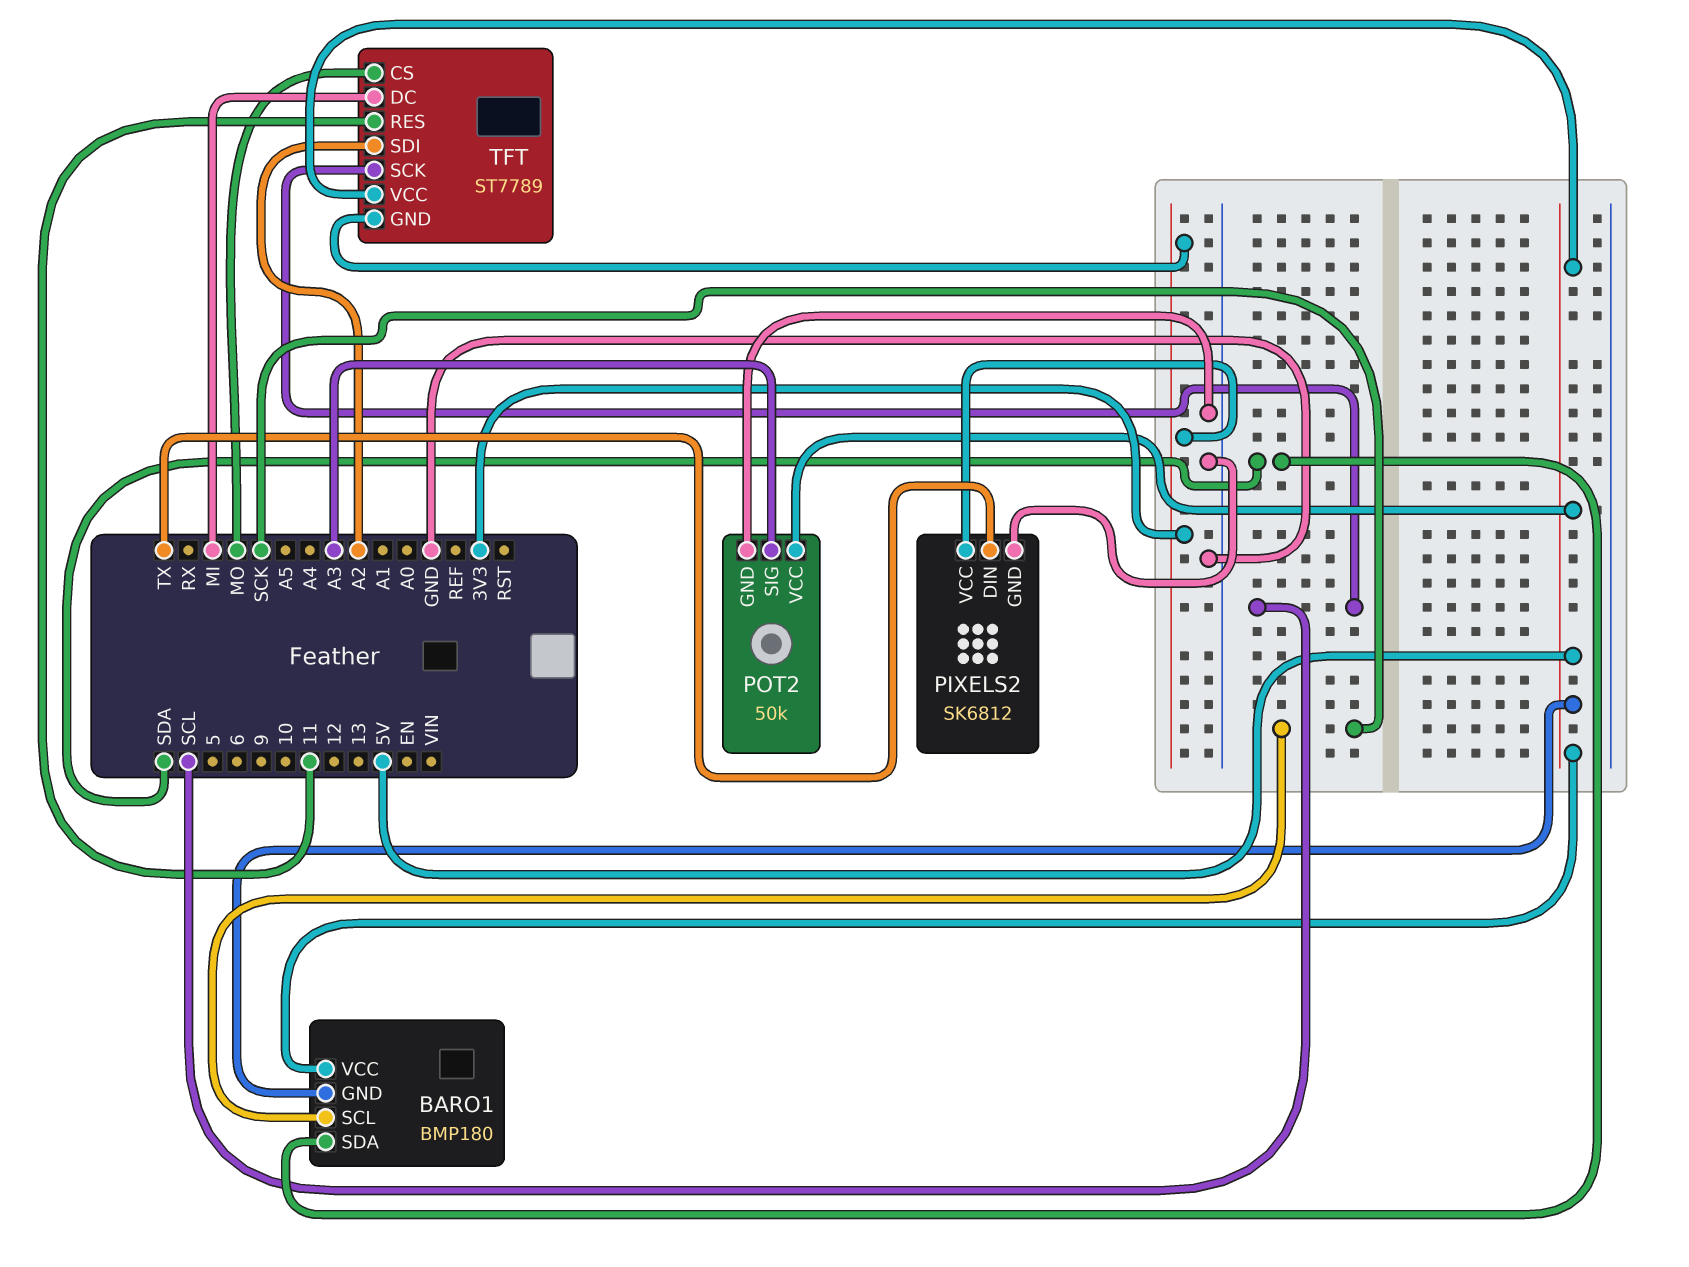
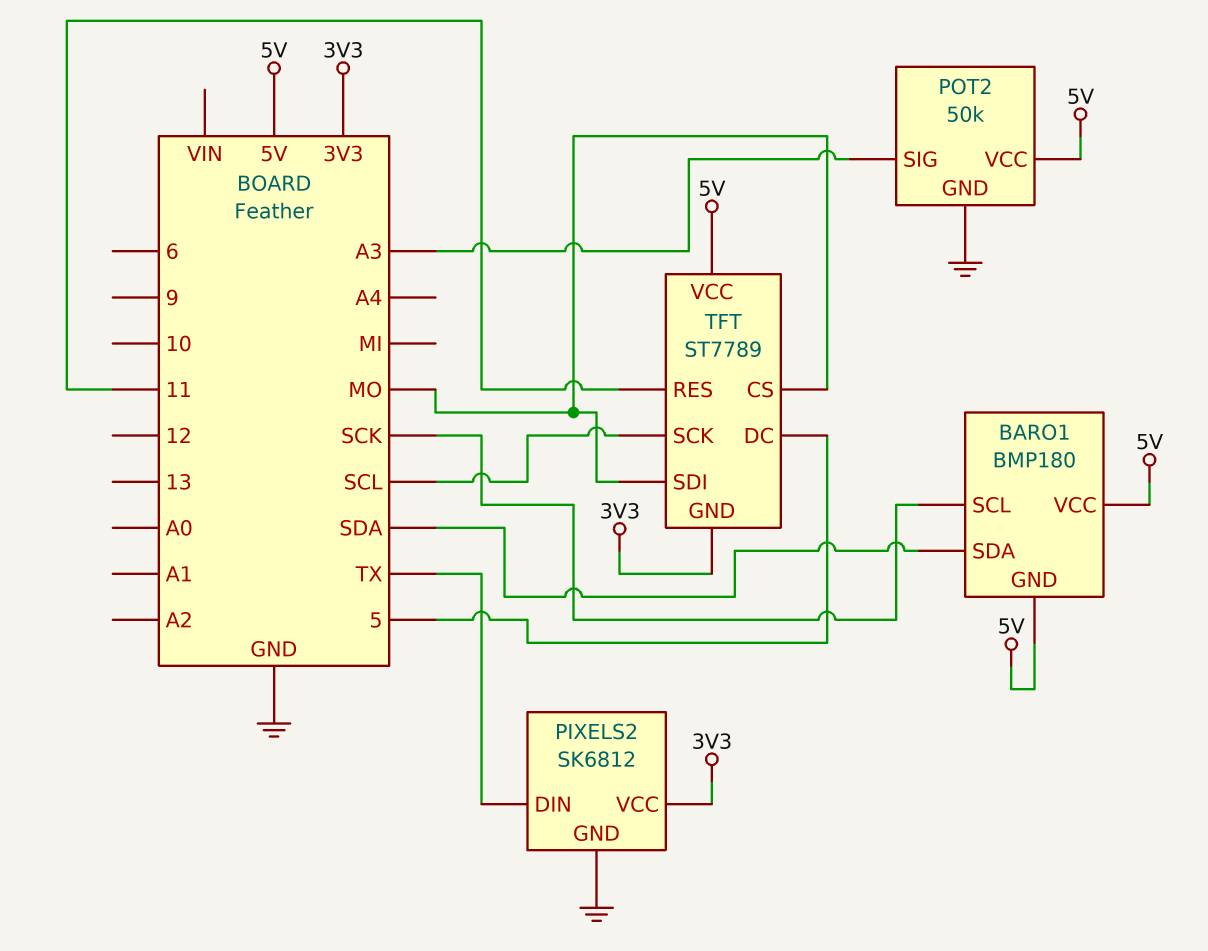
TFT pin DC: MI -> 5
TFT pin SDI: A2 -> MO

